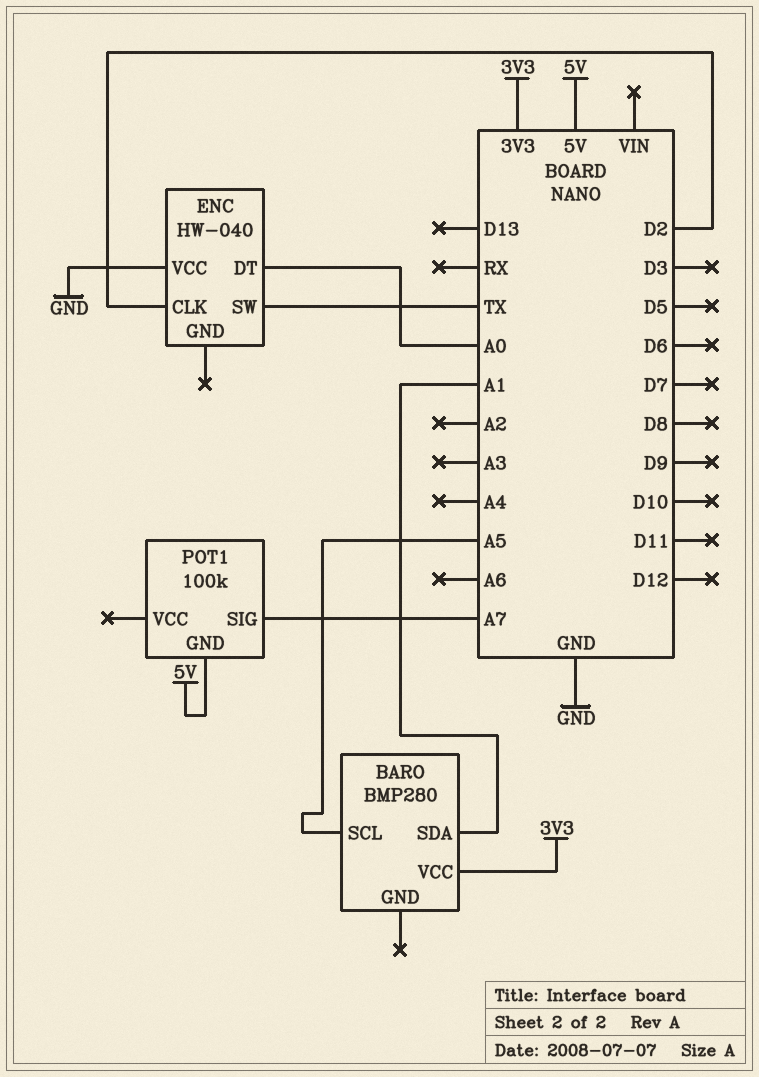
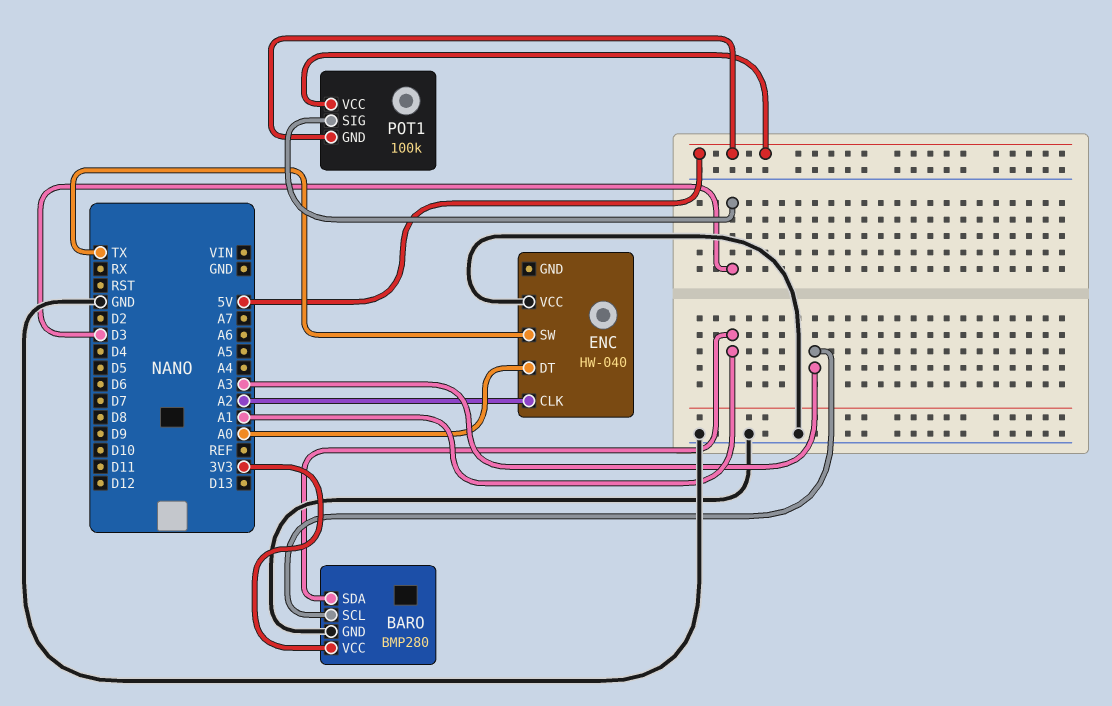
BARO pin GND: none -> GND
BARO pin SCL: A5 -> A3
ENC pin CLK: D2 -> A2
POT1 pin SIG: A7 -> D3
POT1 pin VCC: none -> 5V

